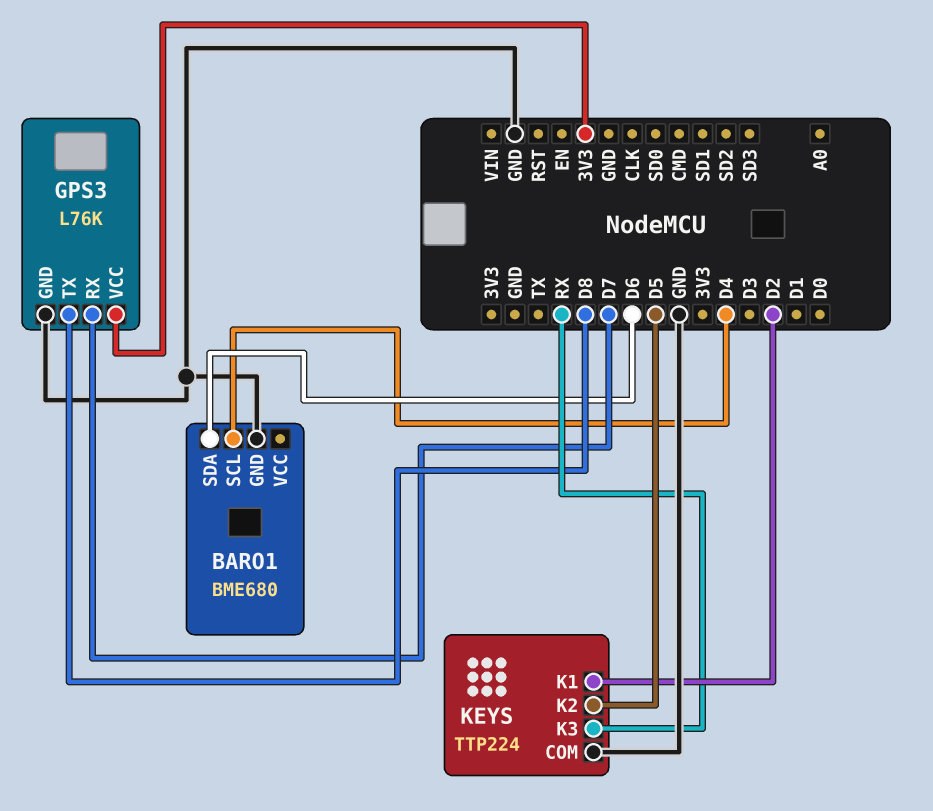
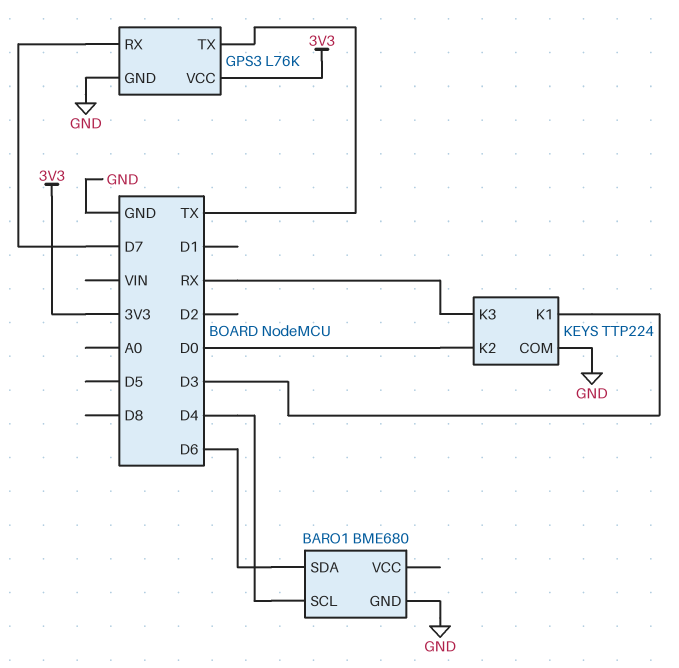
GPS3 pin TX: D8 -> TX
KEYS pin K1: D2 -> D3
KEYS pin K2: D5 -> D0

